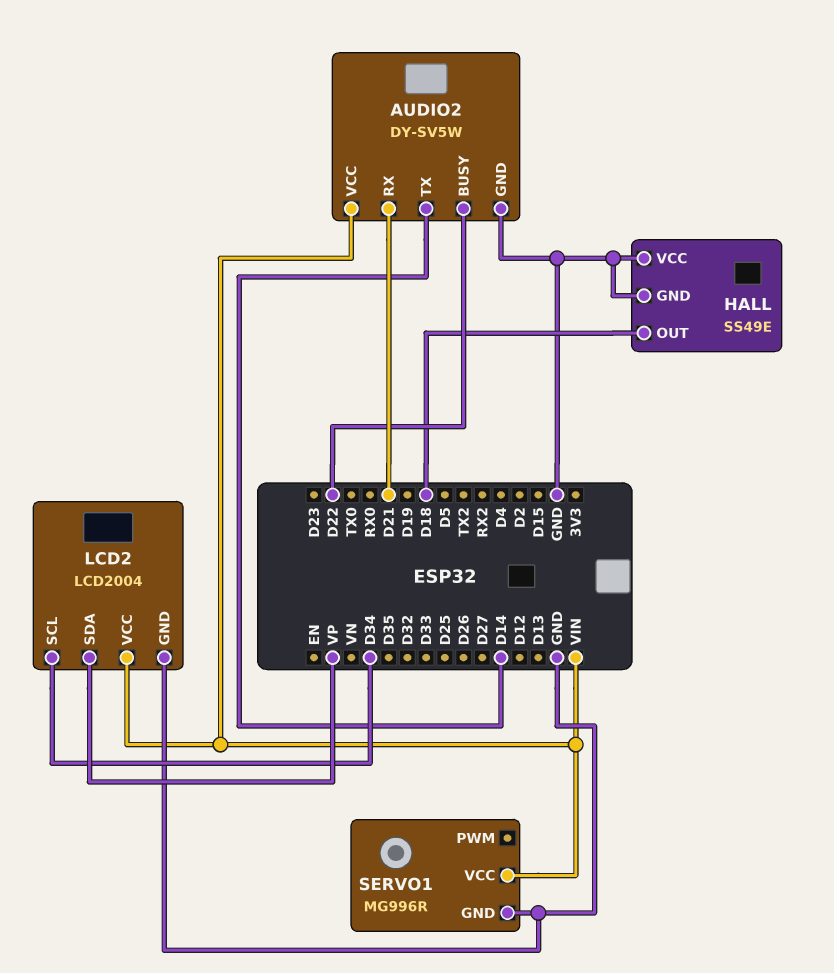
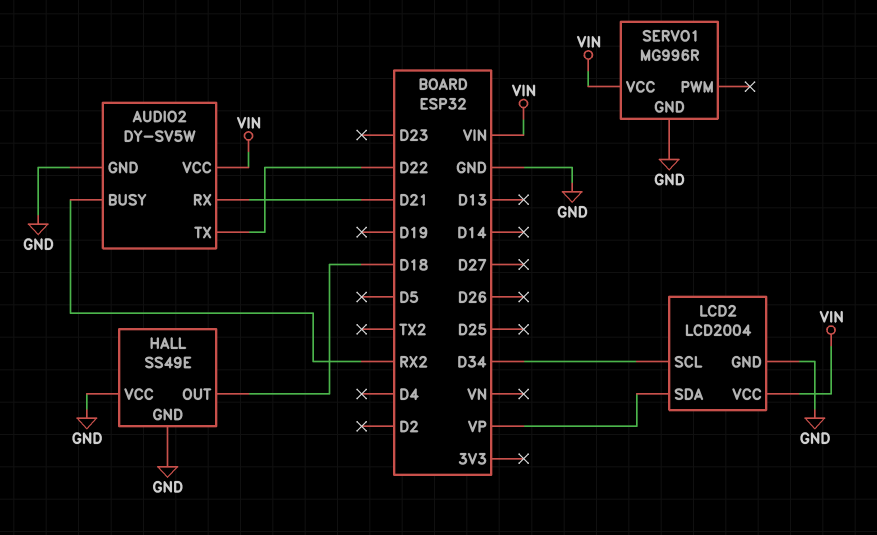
AUDIO2 pin BUSY: D22 -> RX2
AUDIO2 pin TX: D14 -> D22

